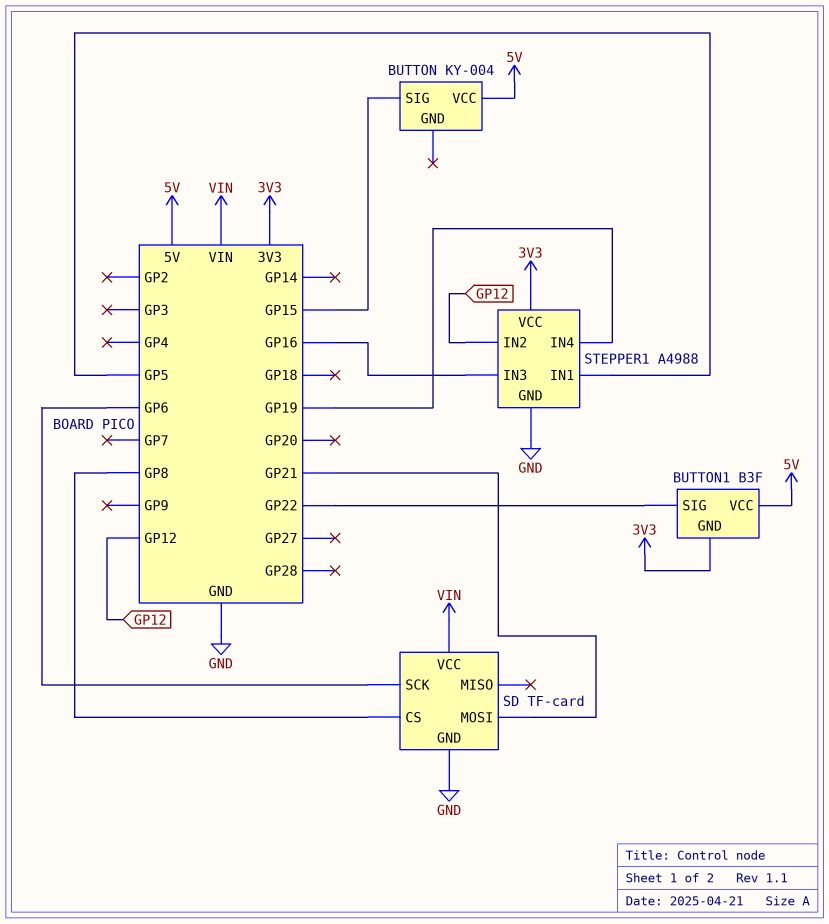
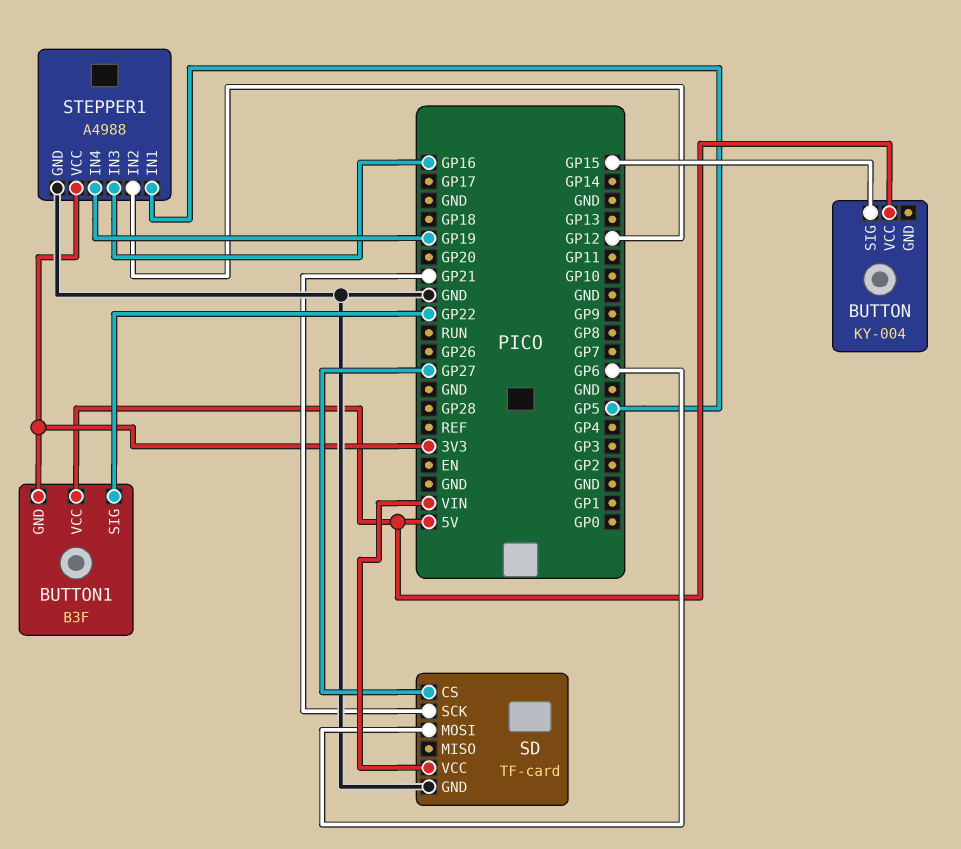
SD pin CS: GP8 -> GP27
SD pin MOSI: GP21 -> GP6
SD pin SCK: GP6 -> GP21

